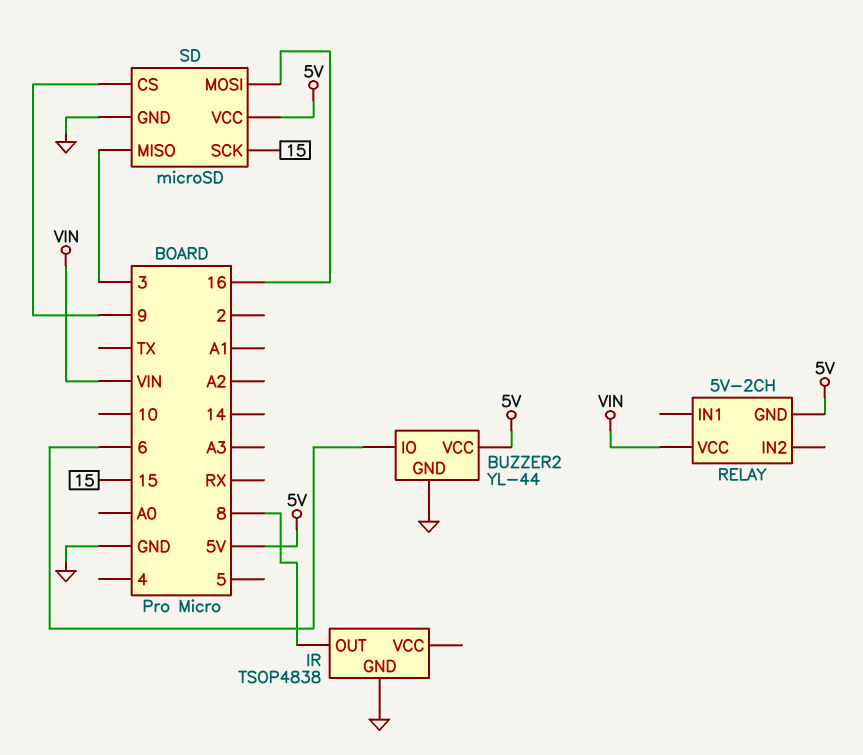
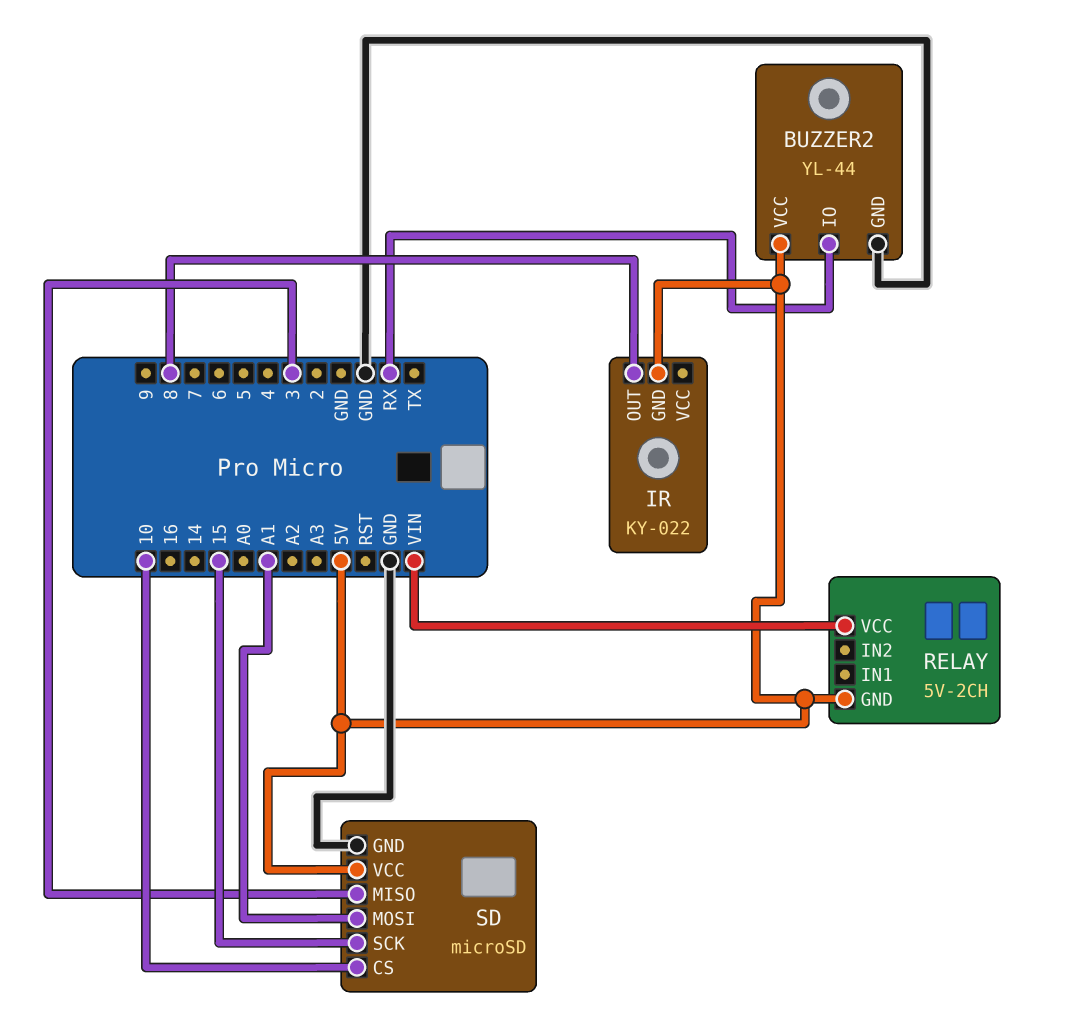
BUZZER2 pin IO: 6 -> RX
IR: TSOP4838 -> KY-022
IR pin GND: GND -> 5V
SD pin CS: 9 -> 10
SD pin MOSI: 16 -> A1

